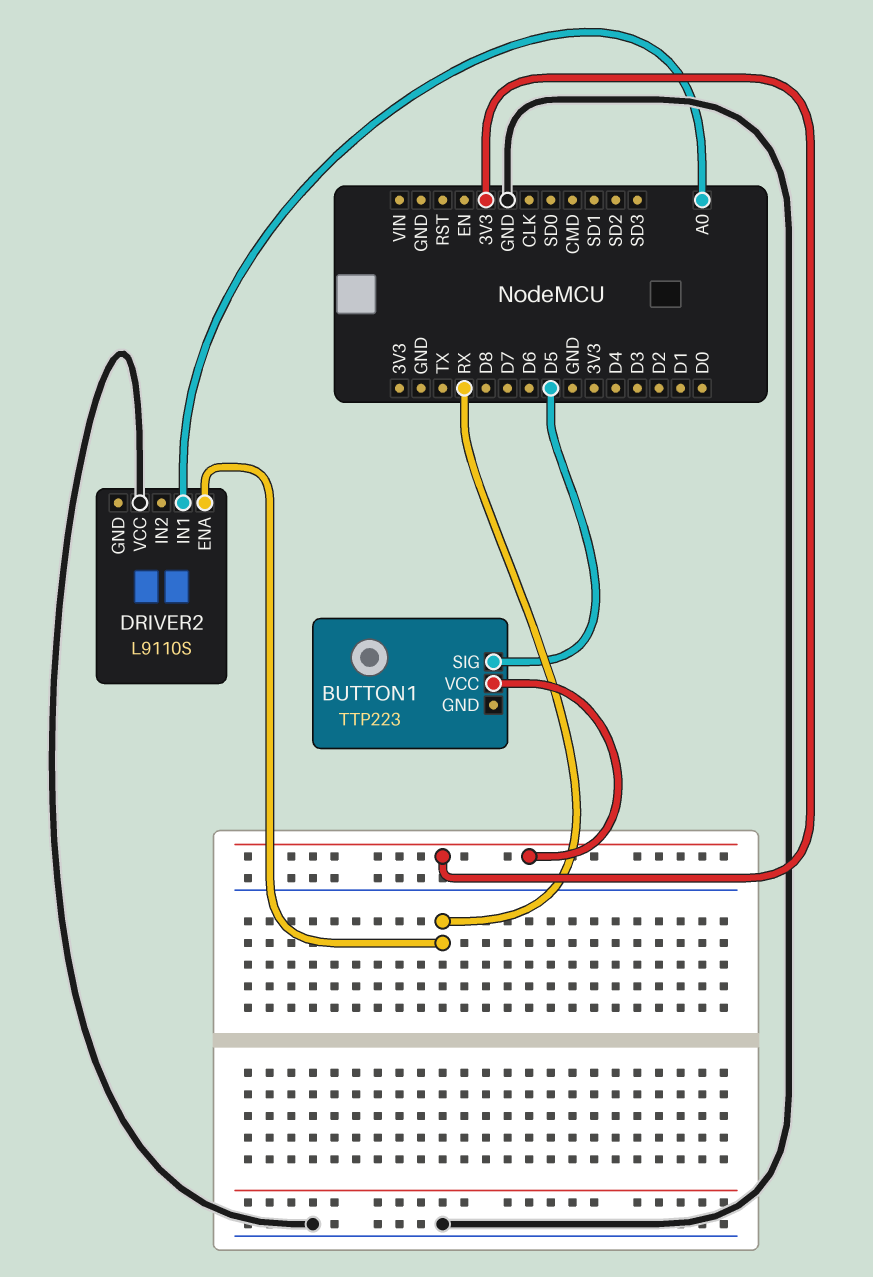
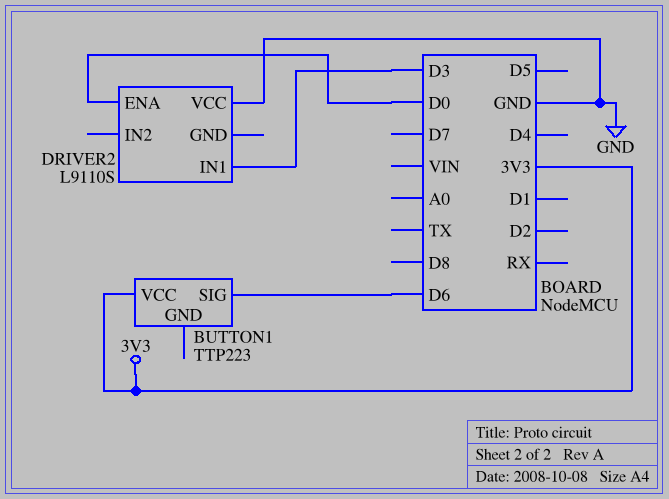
BUTTON1 pin SIG: D5 -> D6
DRIVER2 pin ENA: RX -> D0
DRIVER2 pin IN1: A0 -> D3

